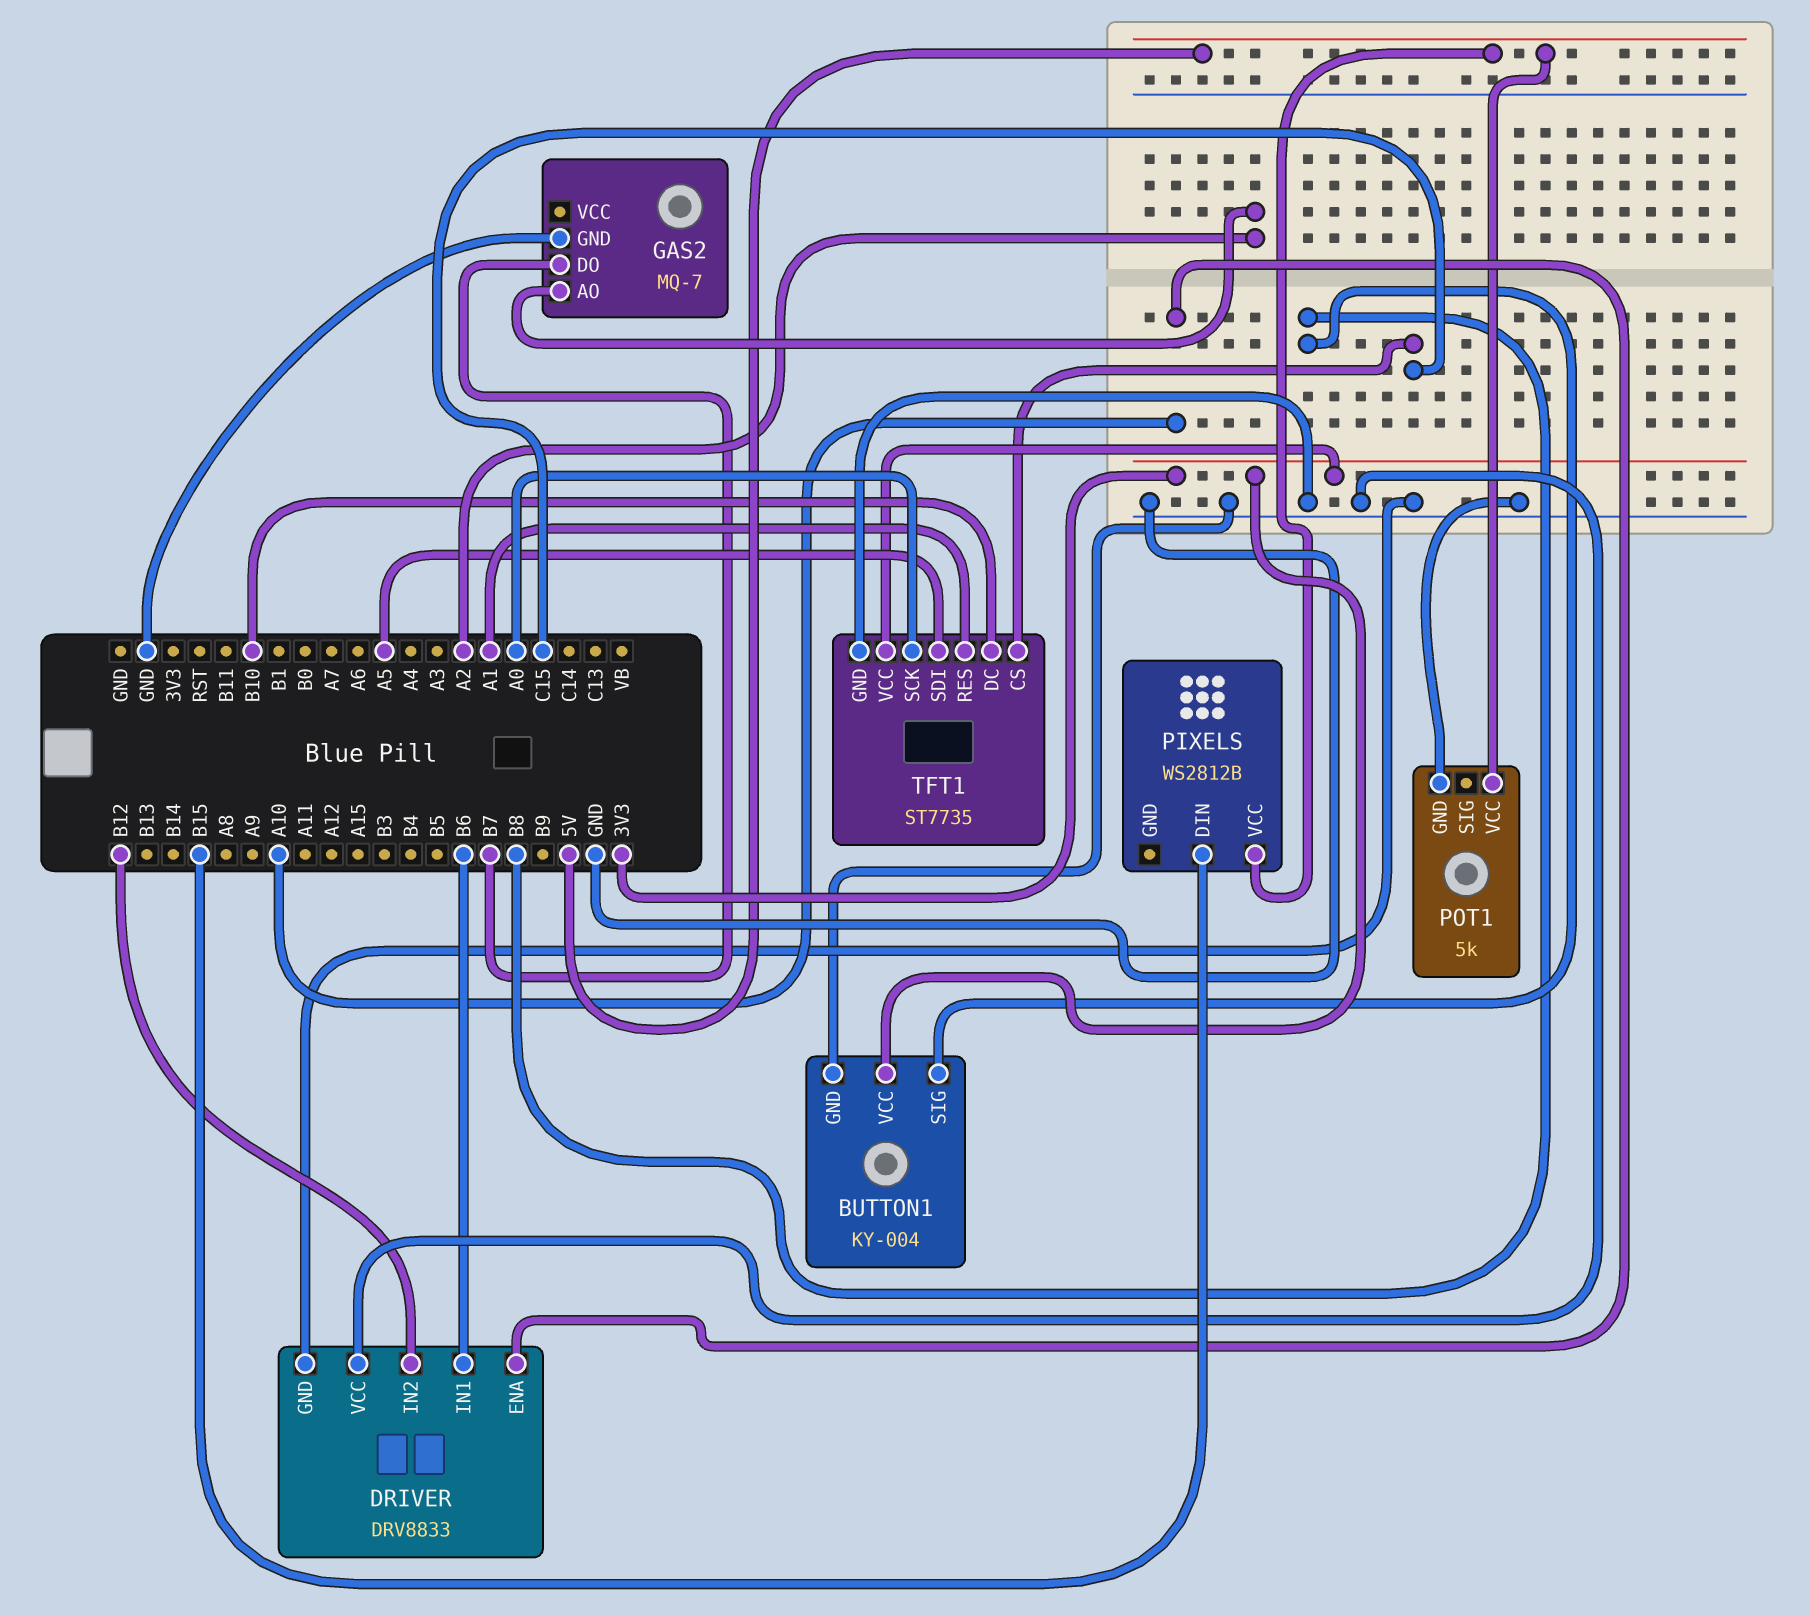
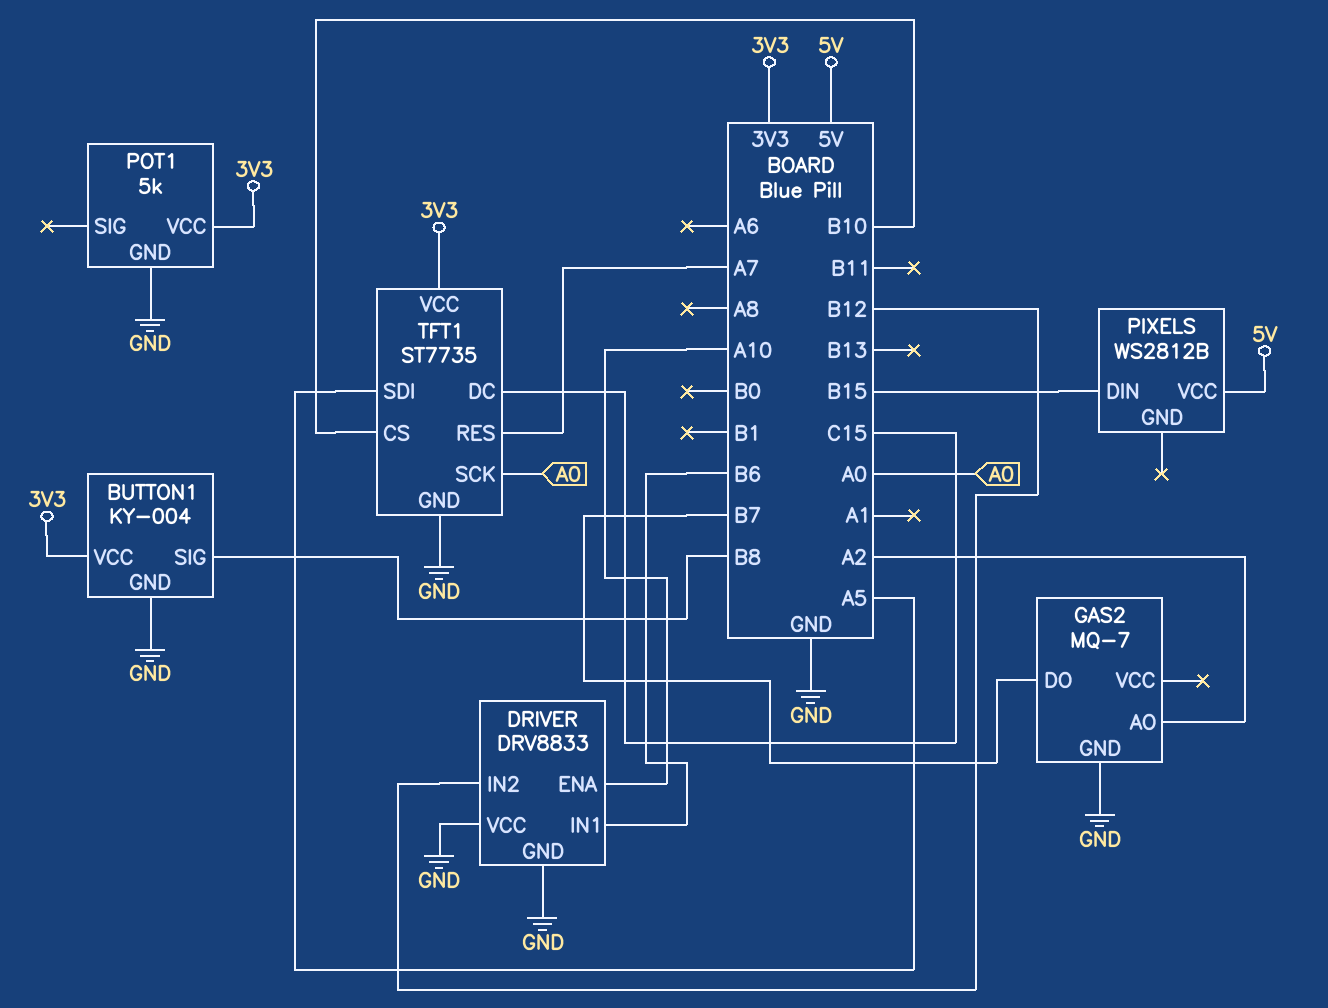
POT1 pin VCC: 5V -> 3V3
TFT1 pin CS: C15 -> B10
TFT1 pin DC: B10 -> C15
TFT1 pin RES: A1 -> A7

